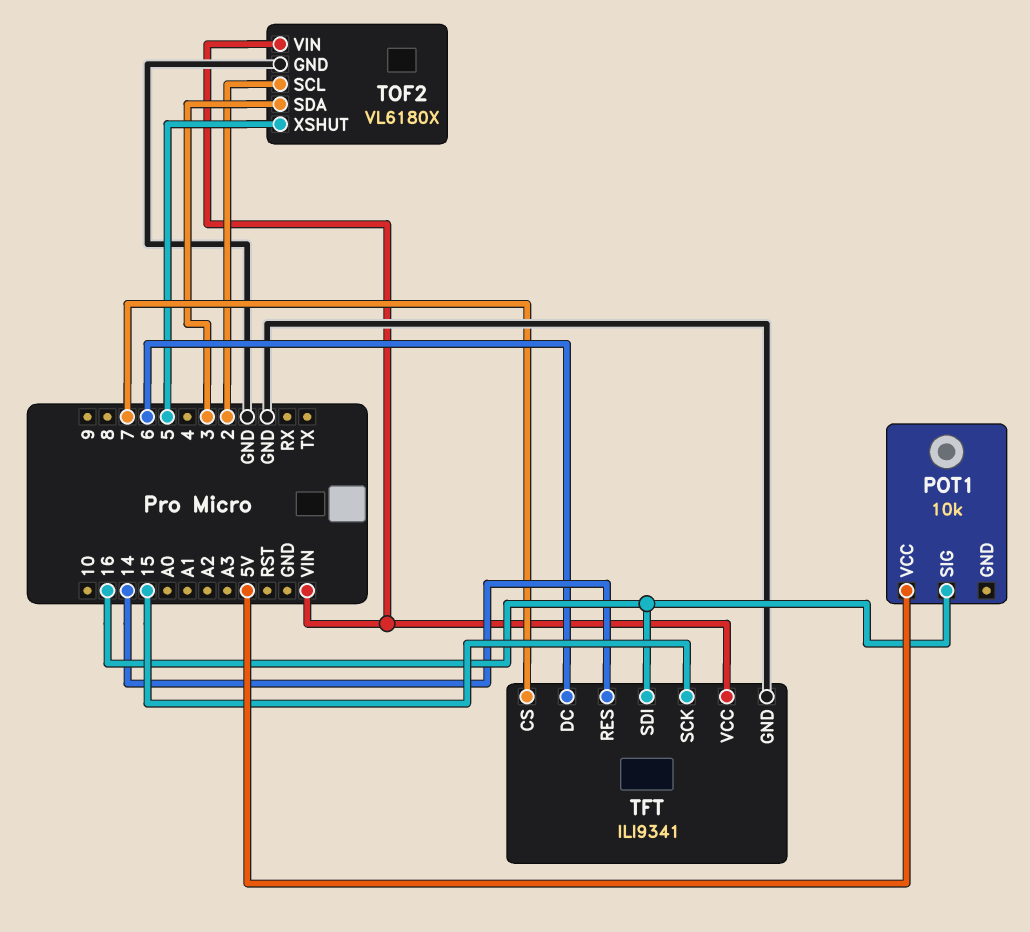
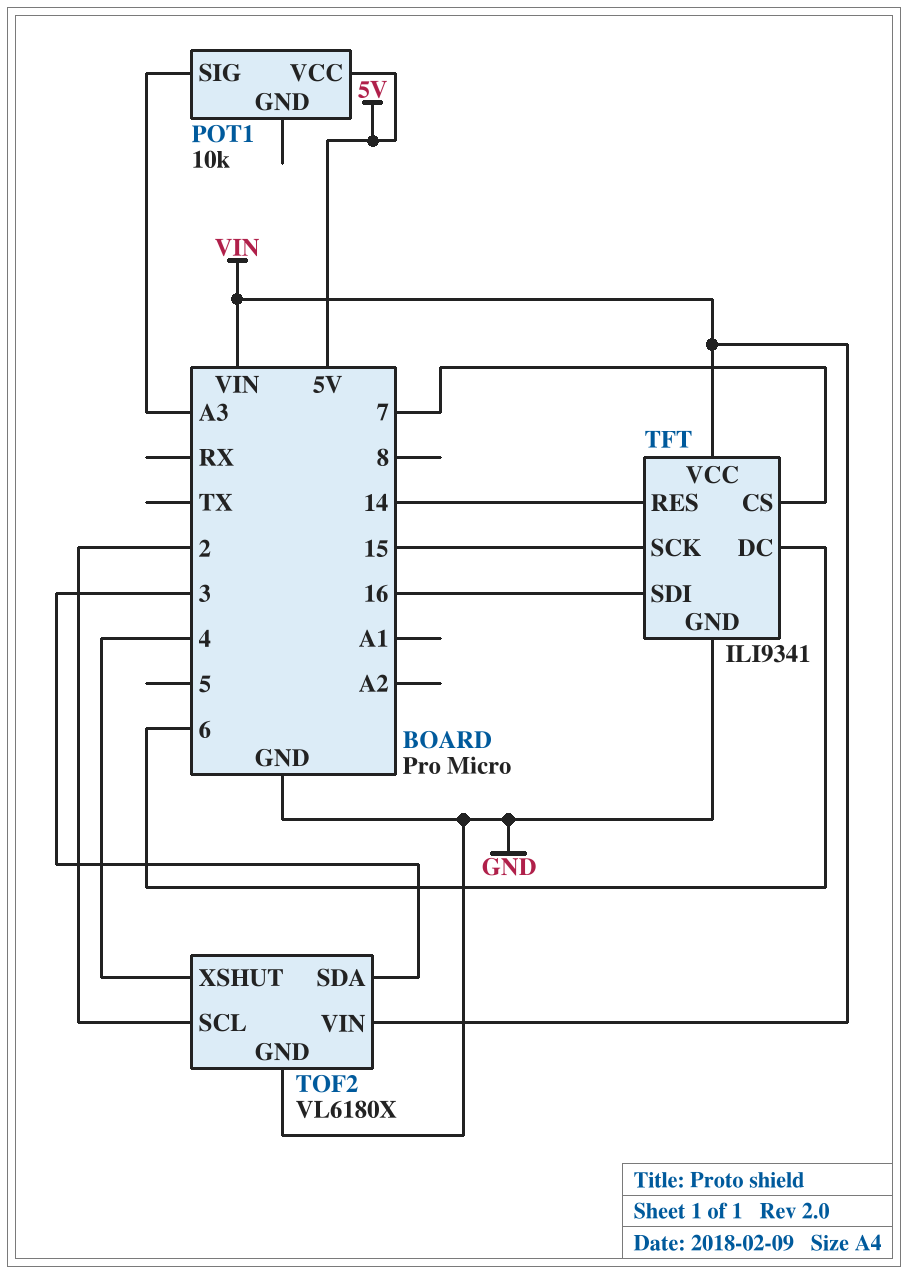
POT1 pin SIG: 16 -> A3
TOF2 pin XSHUT: 5 -> 4

